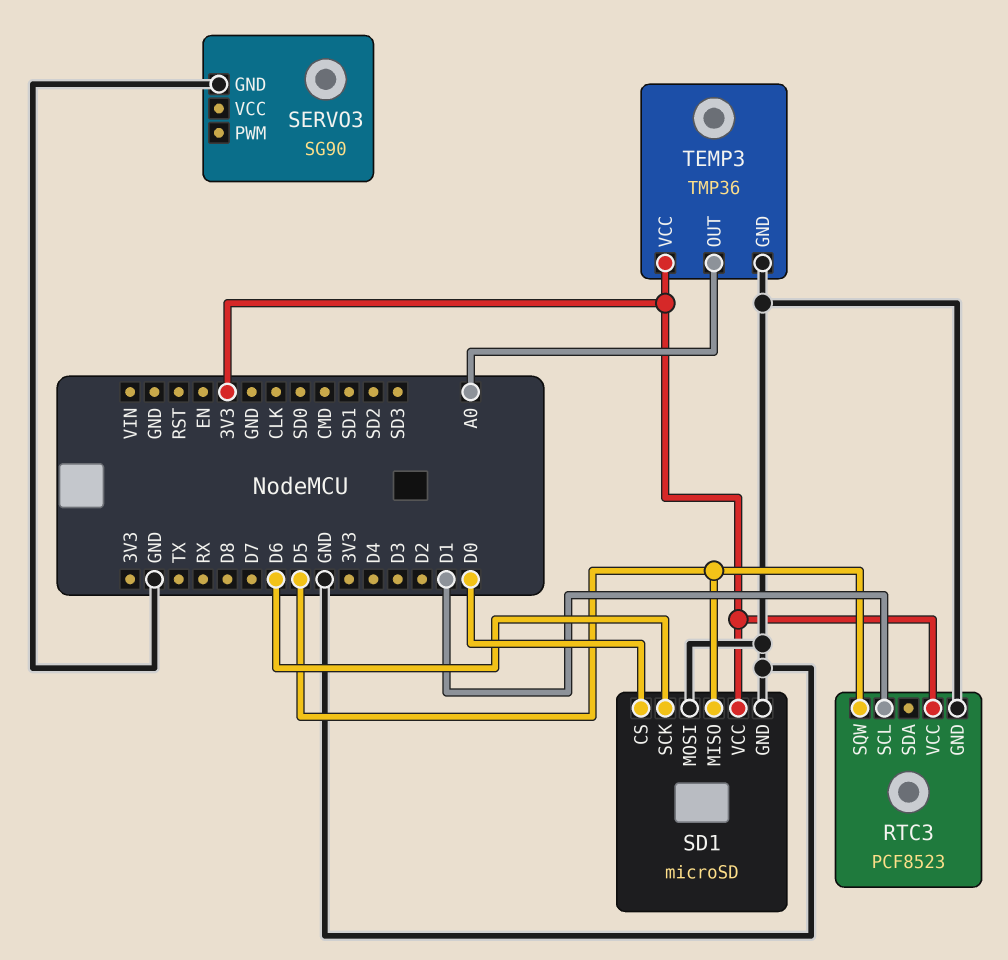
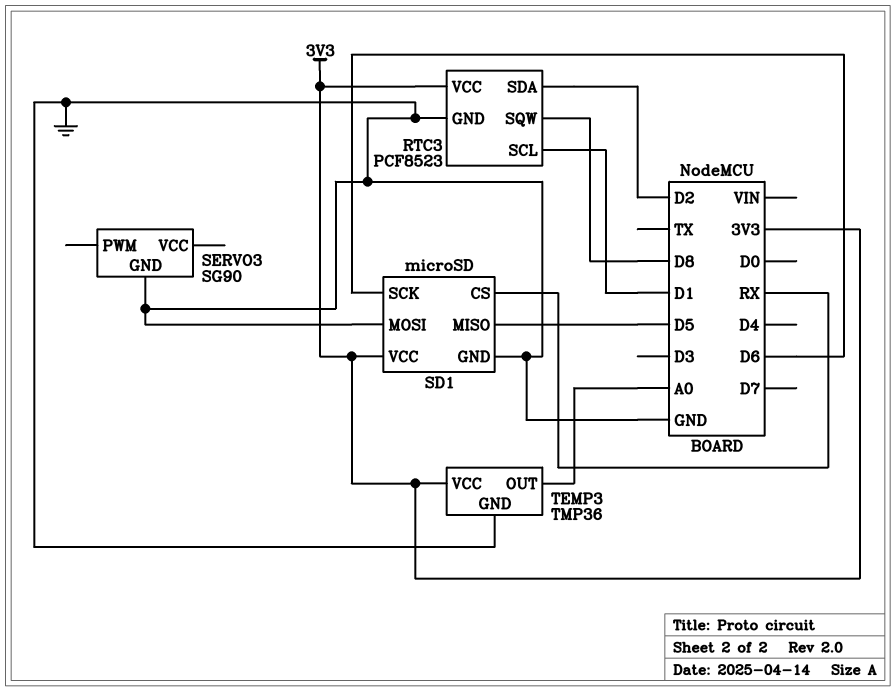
RTC3 pin SDA: none -> D2
RTC3 pin SQW: D5 -> D8
SD1 pin CS: D0 -> RX

